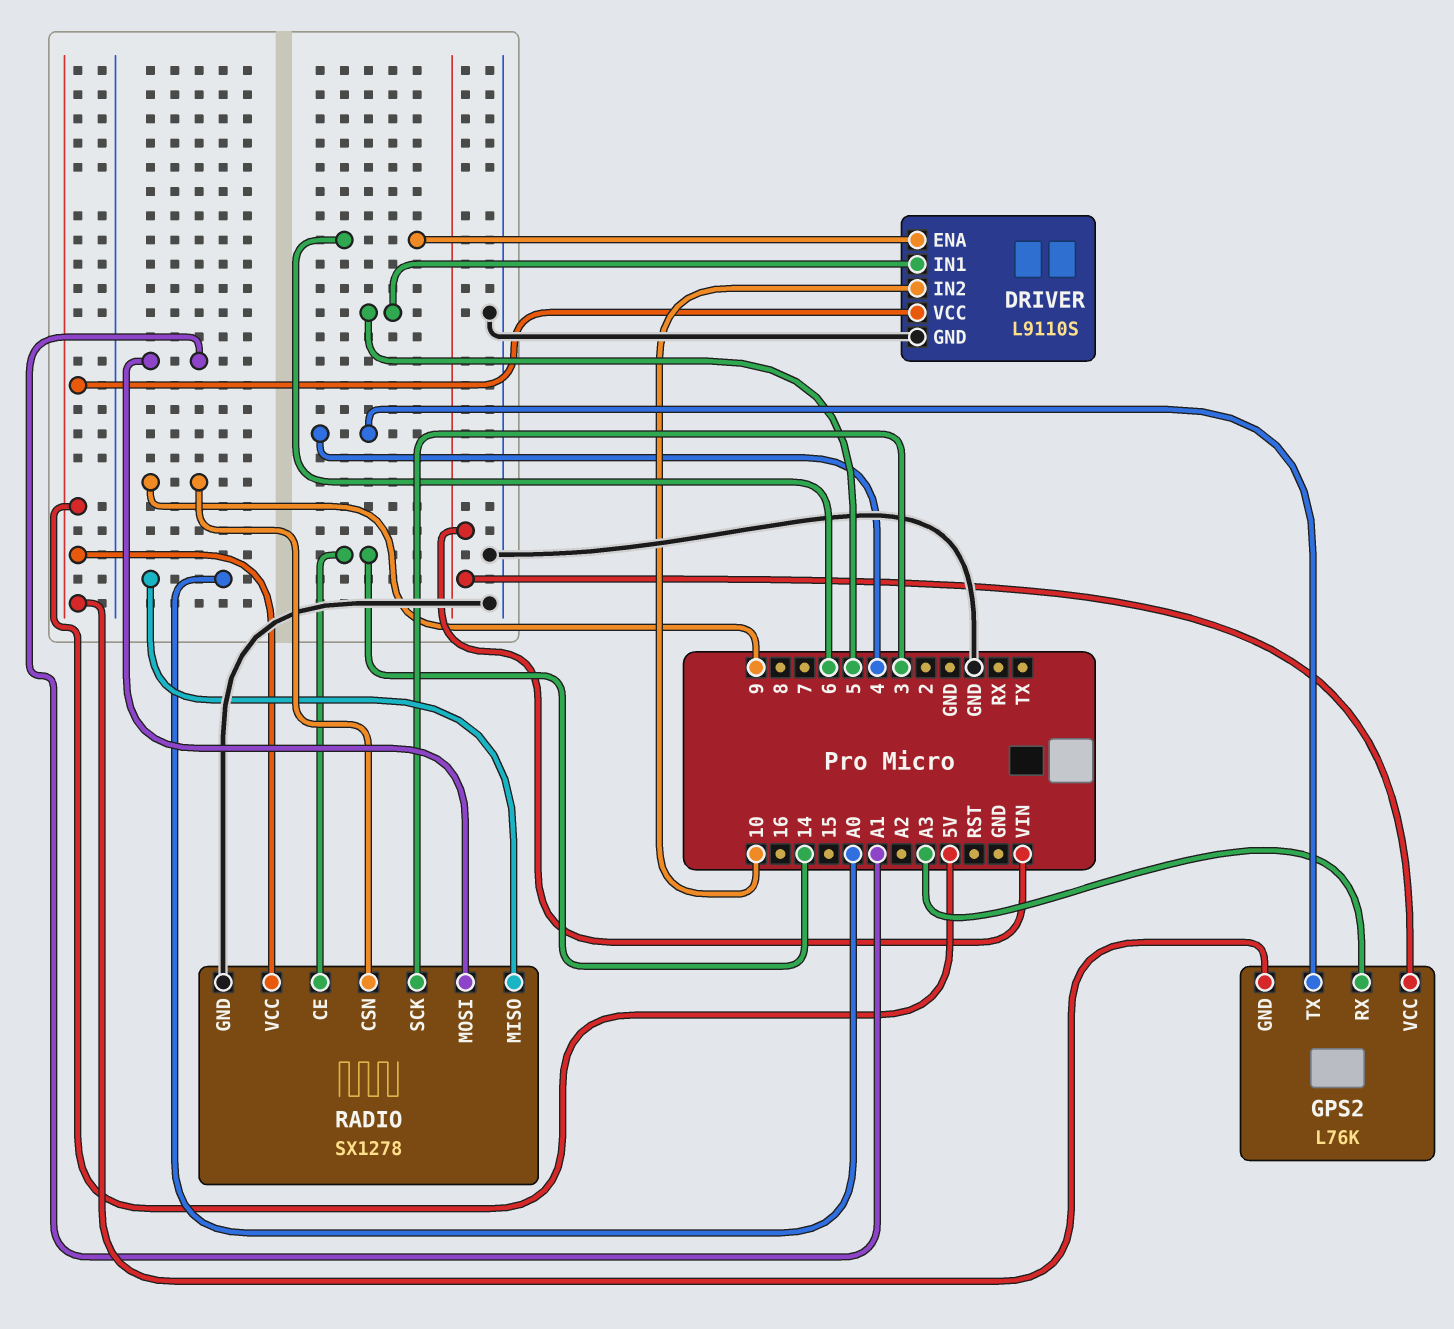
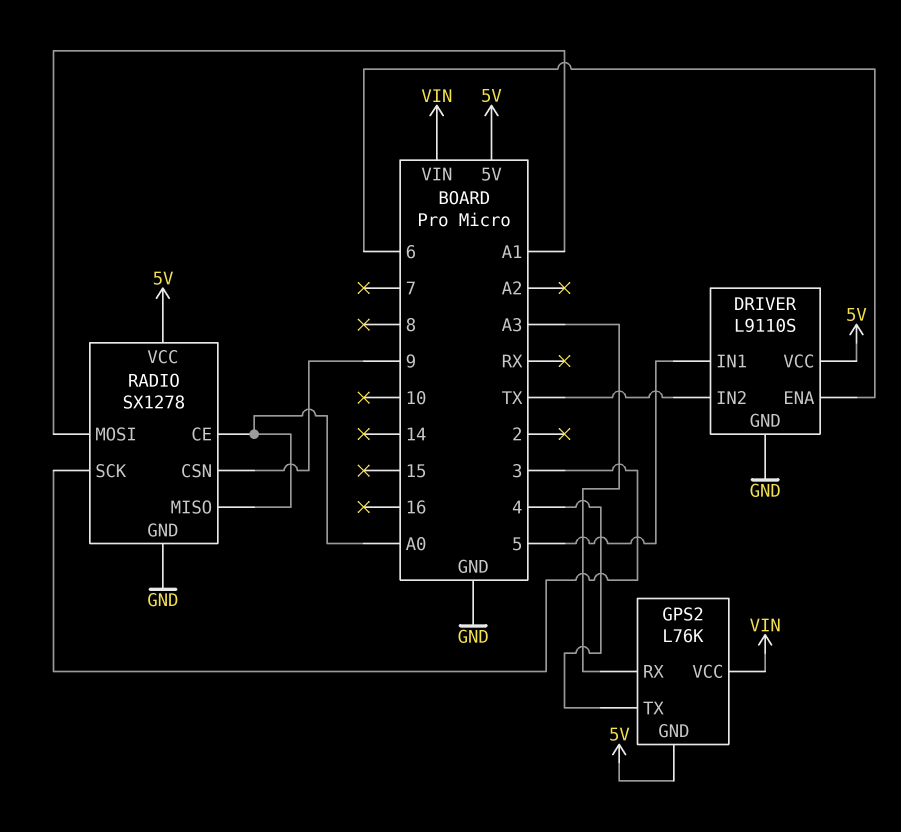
DRIVER pin IN2: 10 -> TX
RADIO pin CE: 14 -> A0

